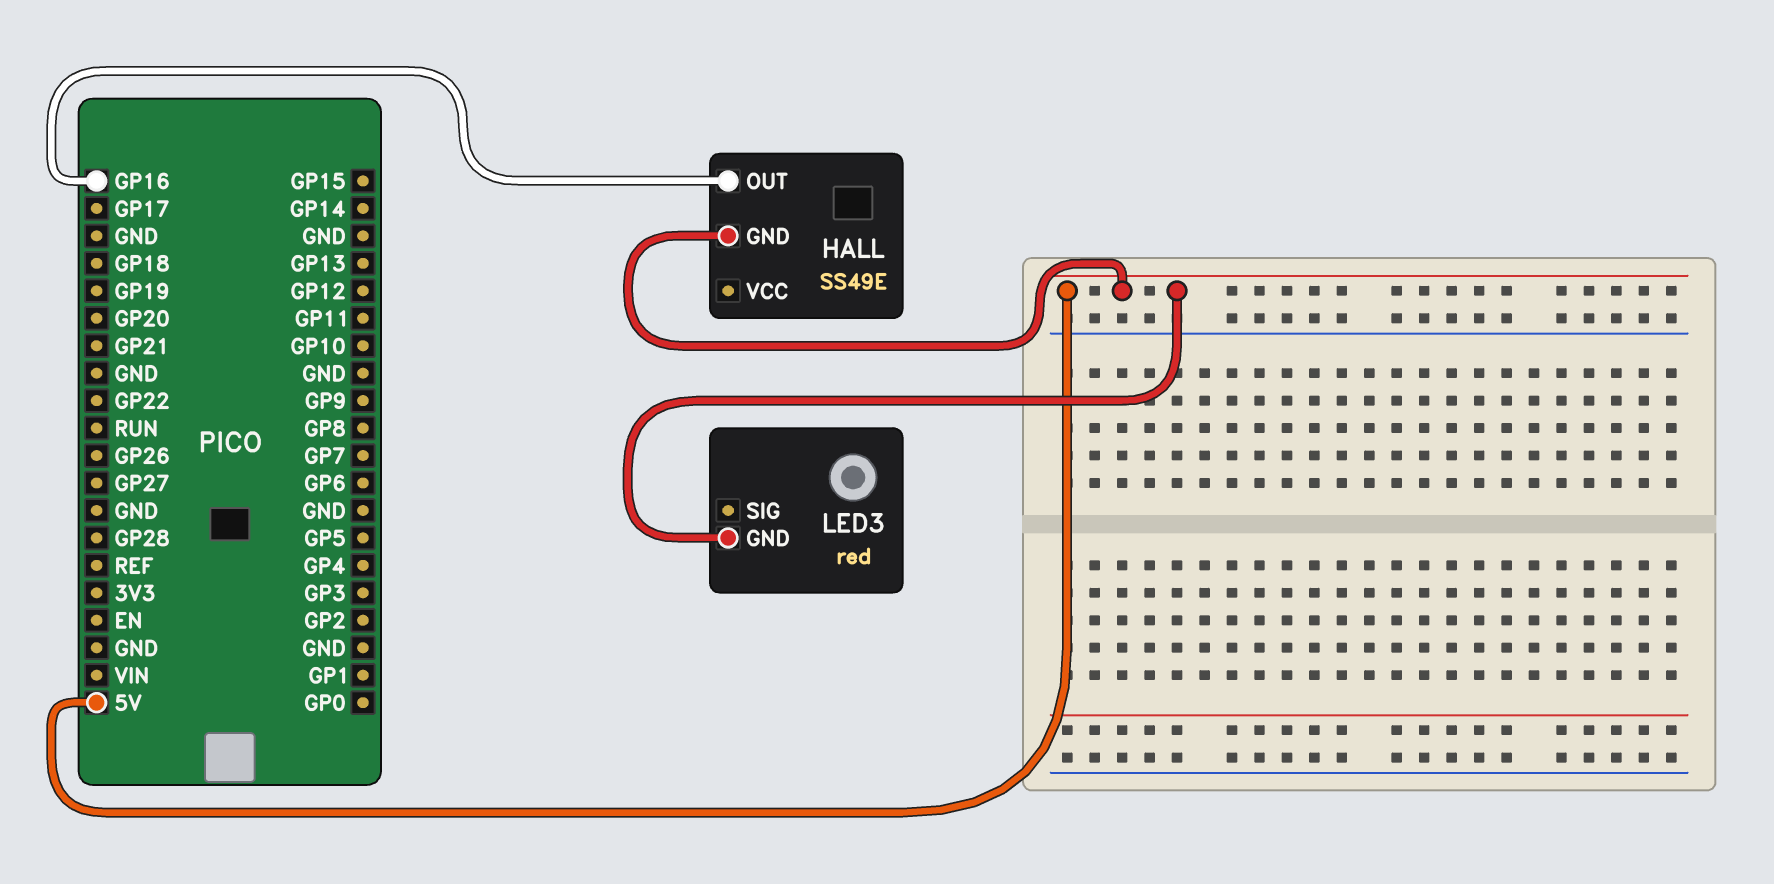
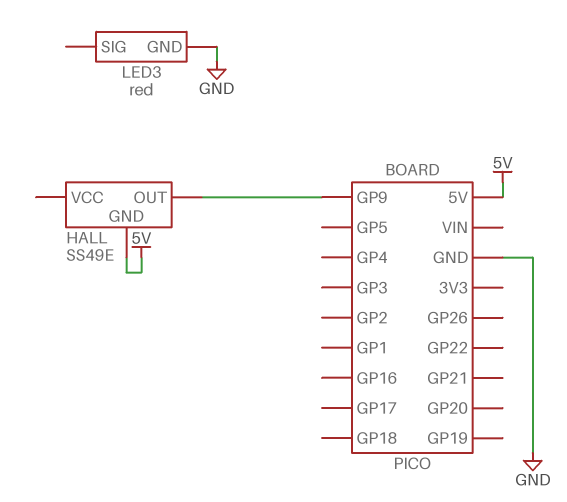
HALL pin OUT: GP16 -> GP9
LED3 pin GND: 5V -> GND

